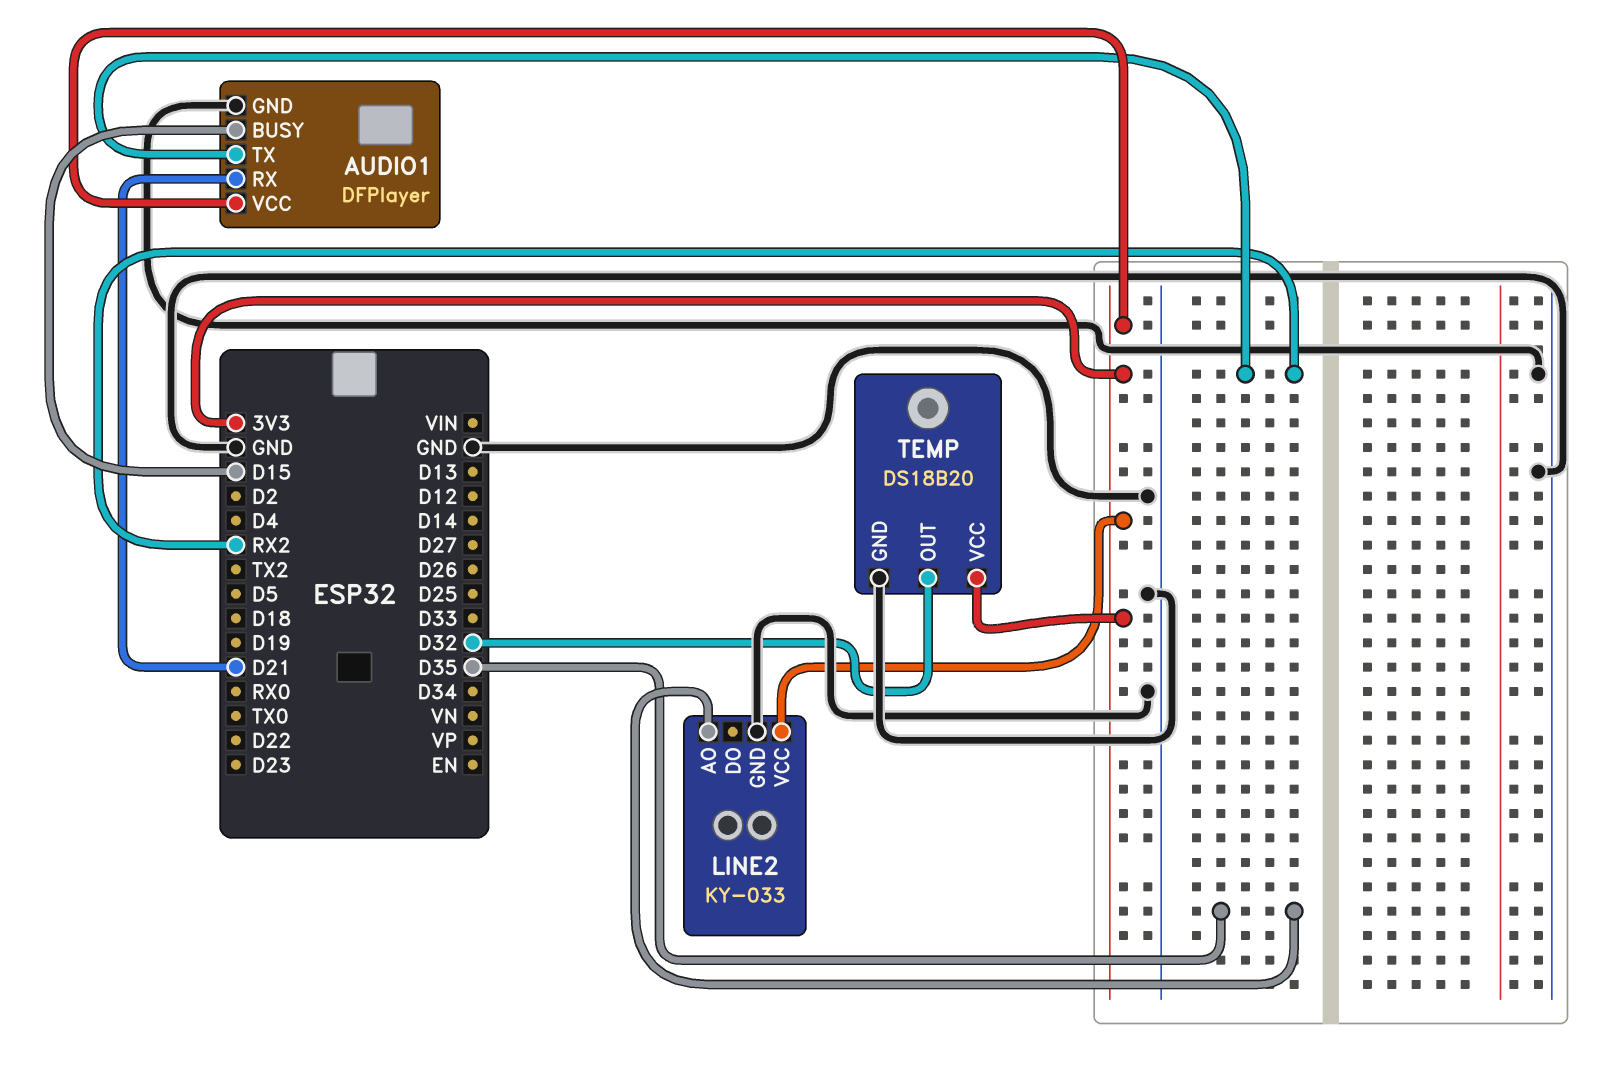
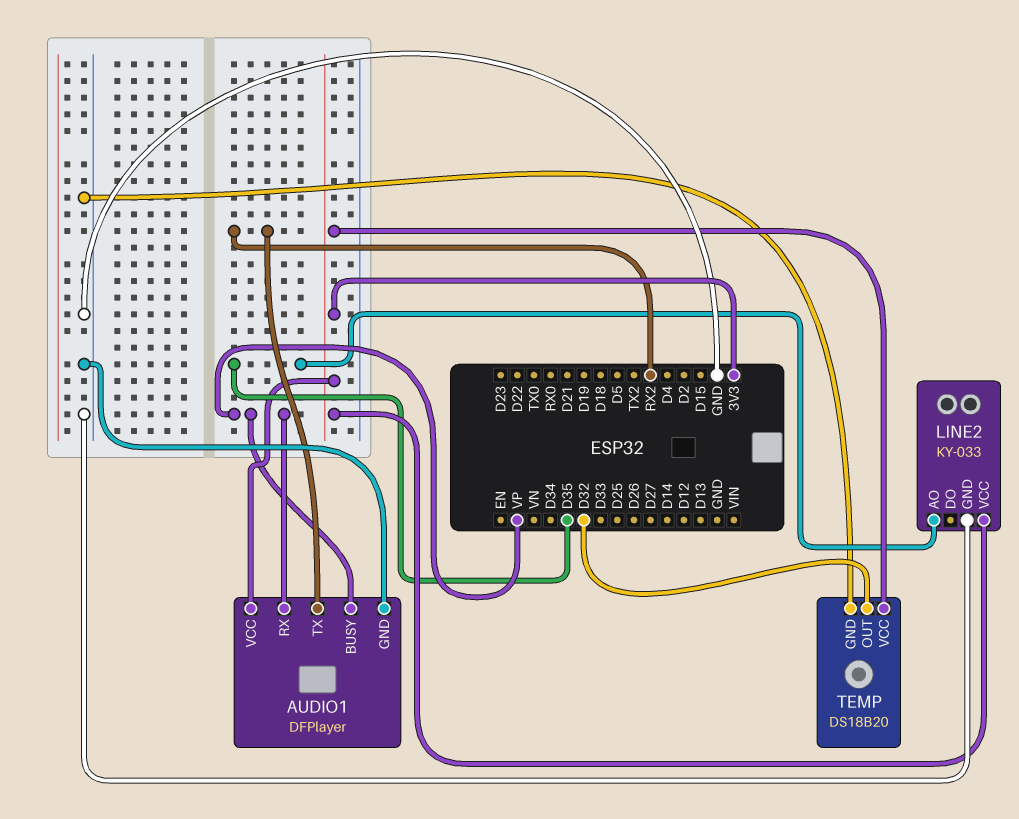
AUDIO1 pin BUSY: D15 -> VP
AUDIO1 pin RX: D21 -> VP

